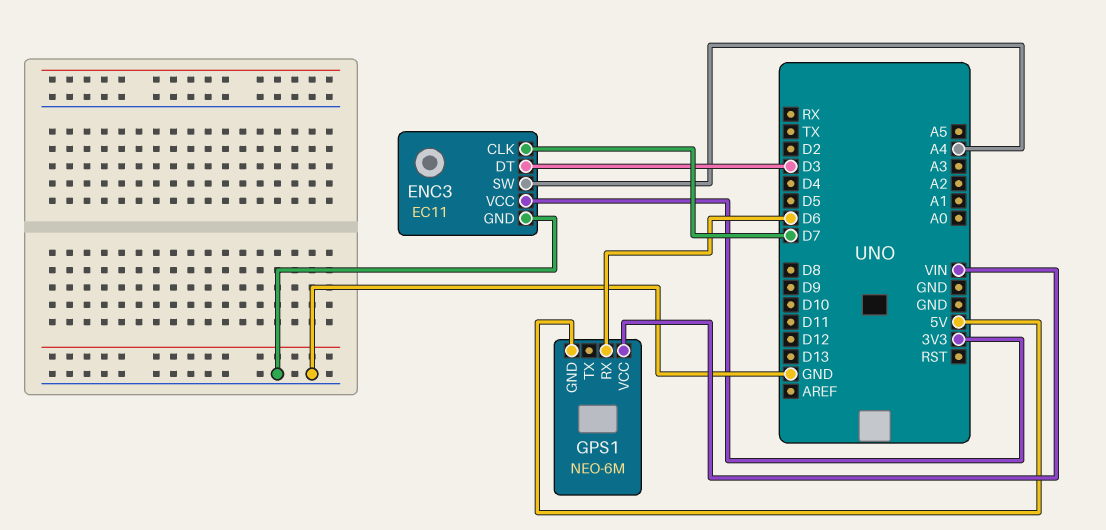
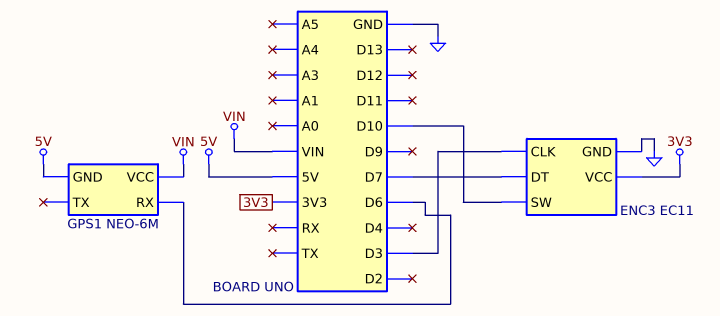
ENC3 pin CLK: D7 -> D3
ENC3 pin DT: D3 -> D7
ENC3 pin SW: A4 -> D10

